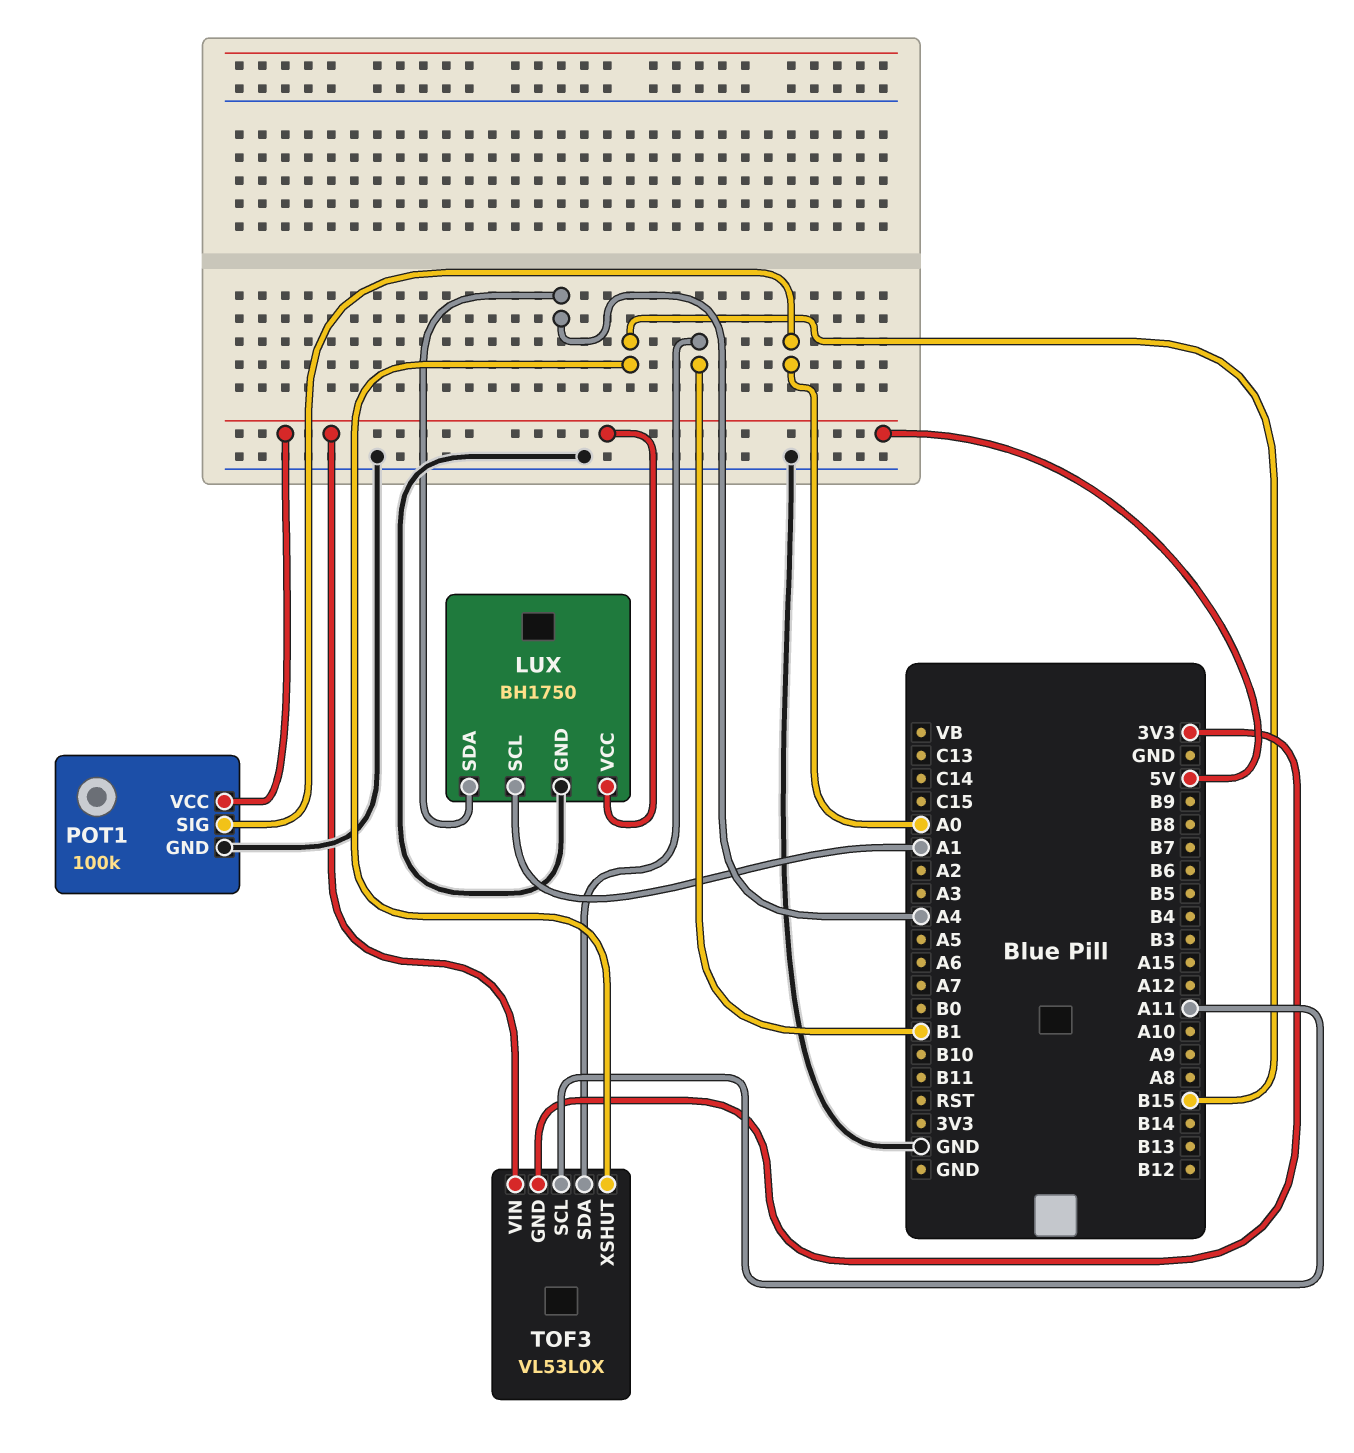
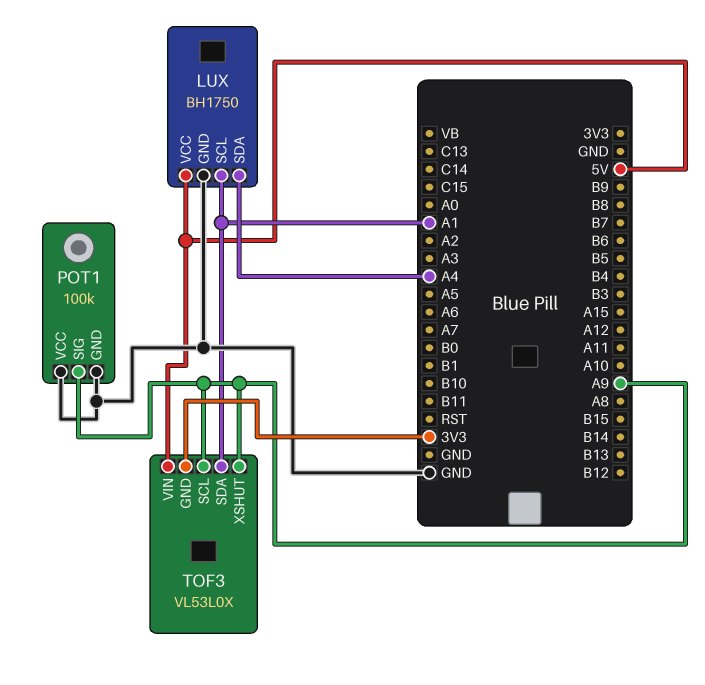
POT1 pin SIG: A0 -> A9
POT1 pin VCC: 5V -> GND
TOF3 pin SCL: A11 -> A9
TOF3 pin SDA: B1 -> A1
TOF3 pin XSHUT: B15 -> A9

